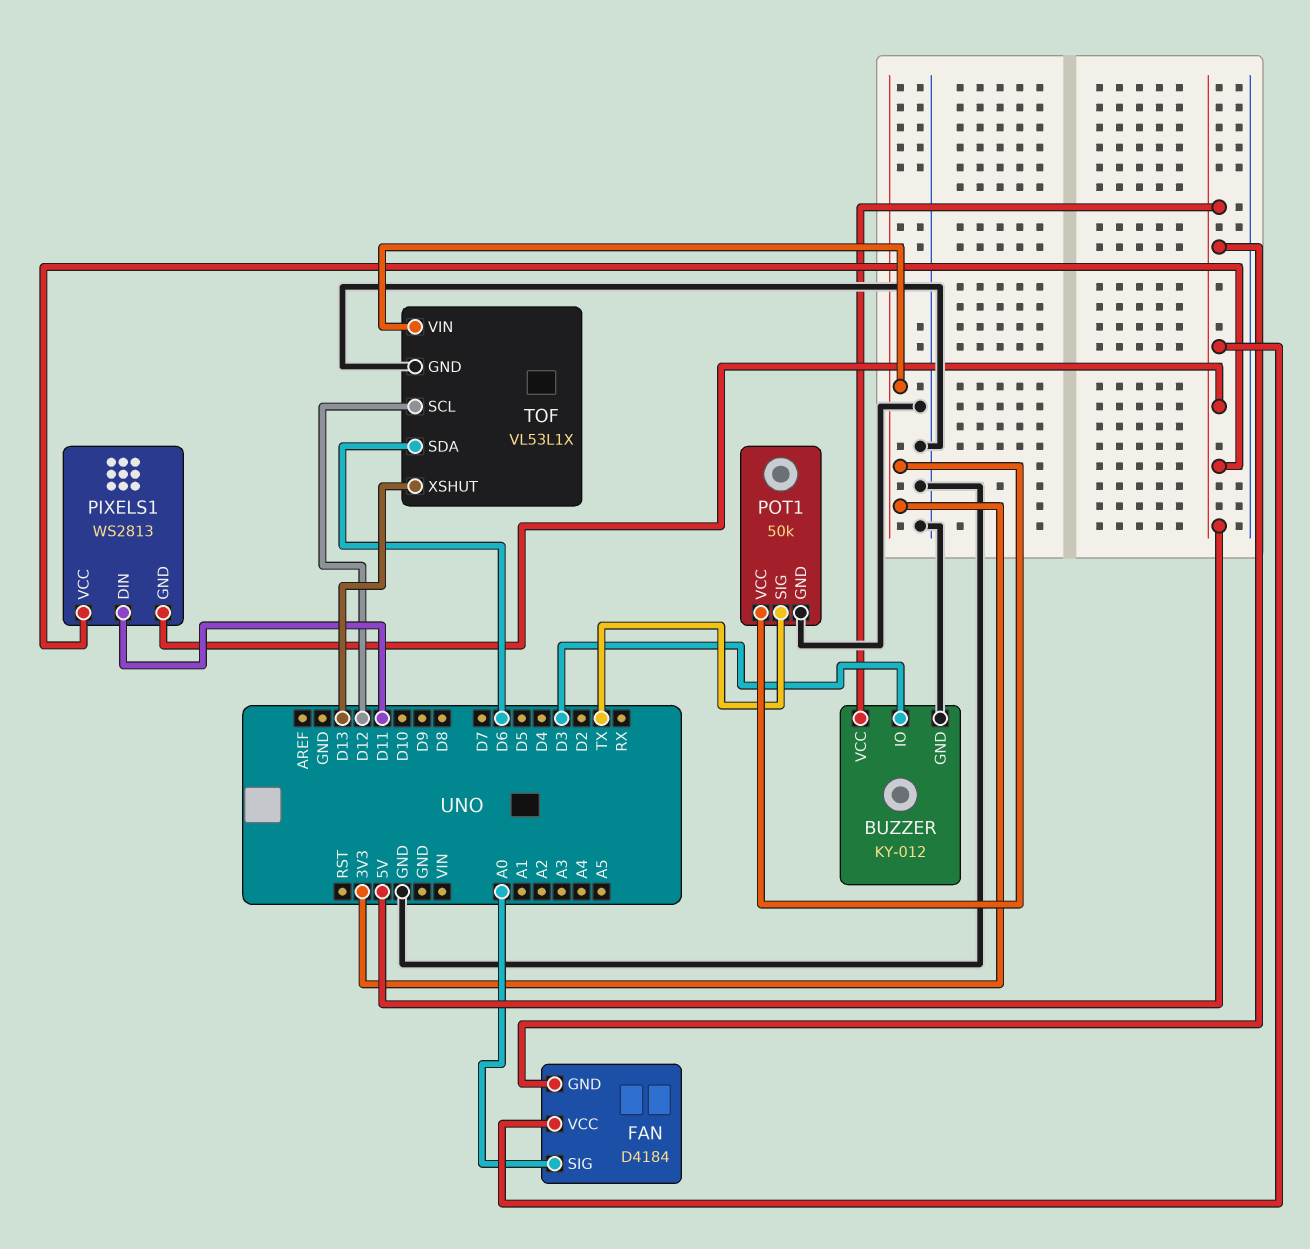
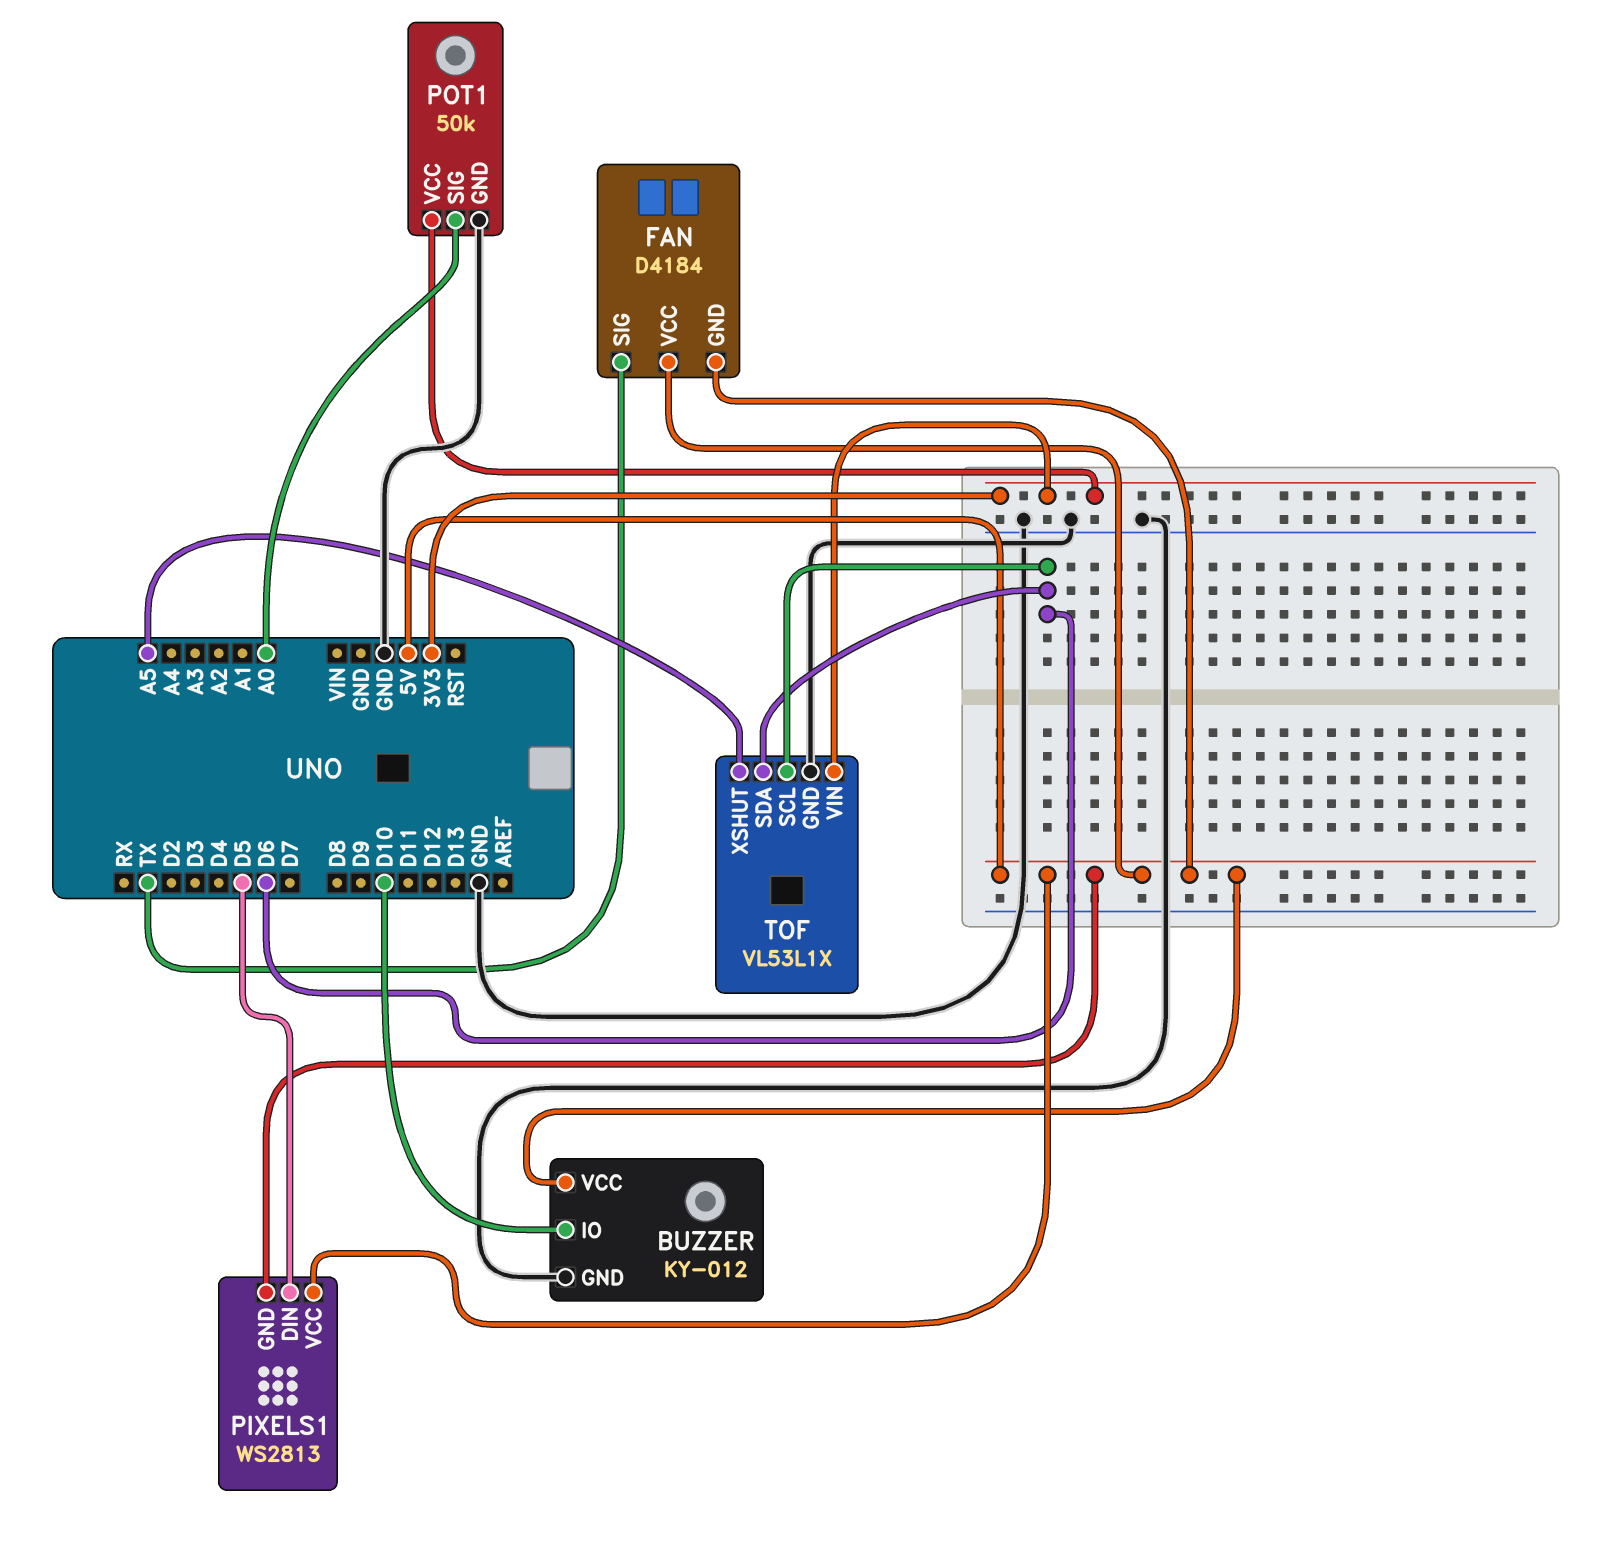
BUZZER pin IO: D3 -> D10
FAN pin SIG: A0 -> TX
PIXELS1 pin DIN: D11 -> D5
POT1 pin SIG: TX -> A0
TOF pin SCL: D12 -> D6
TOF pin XSHUT: D13 -> A5

